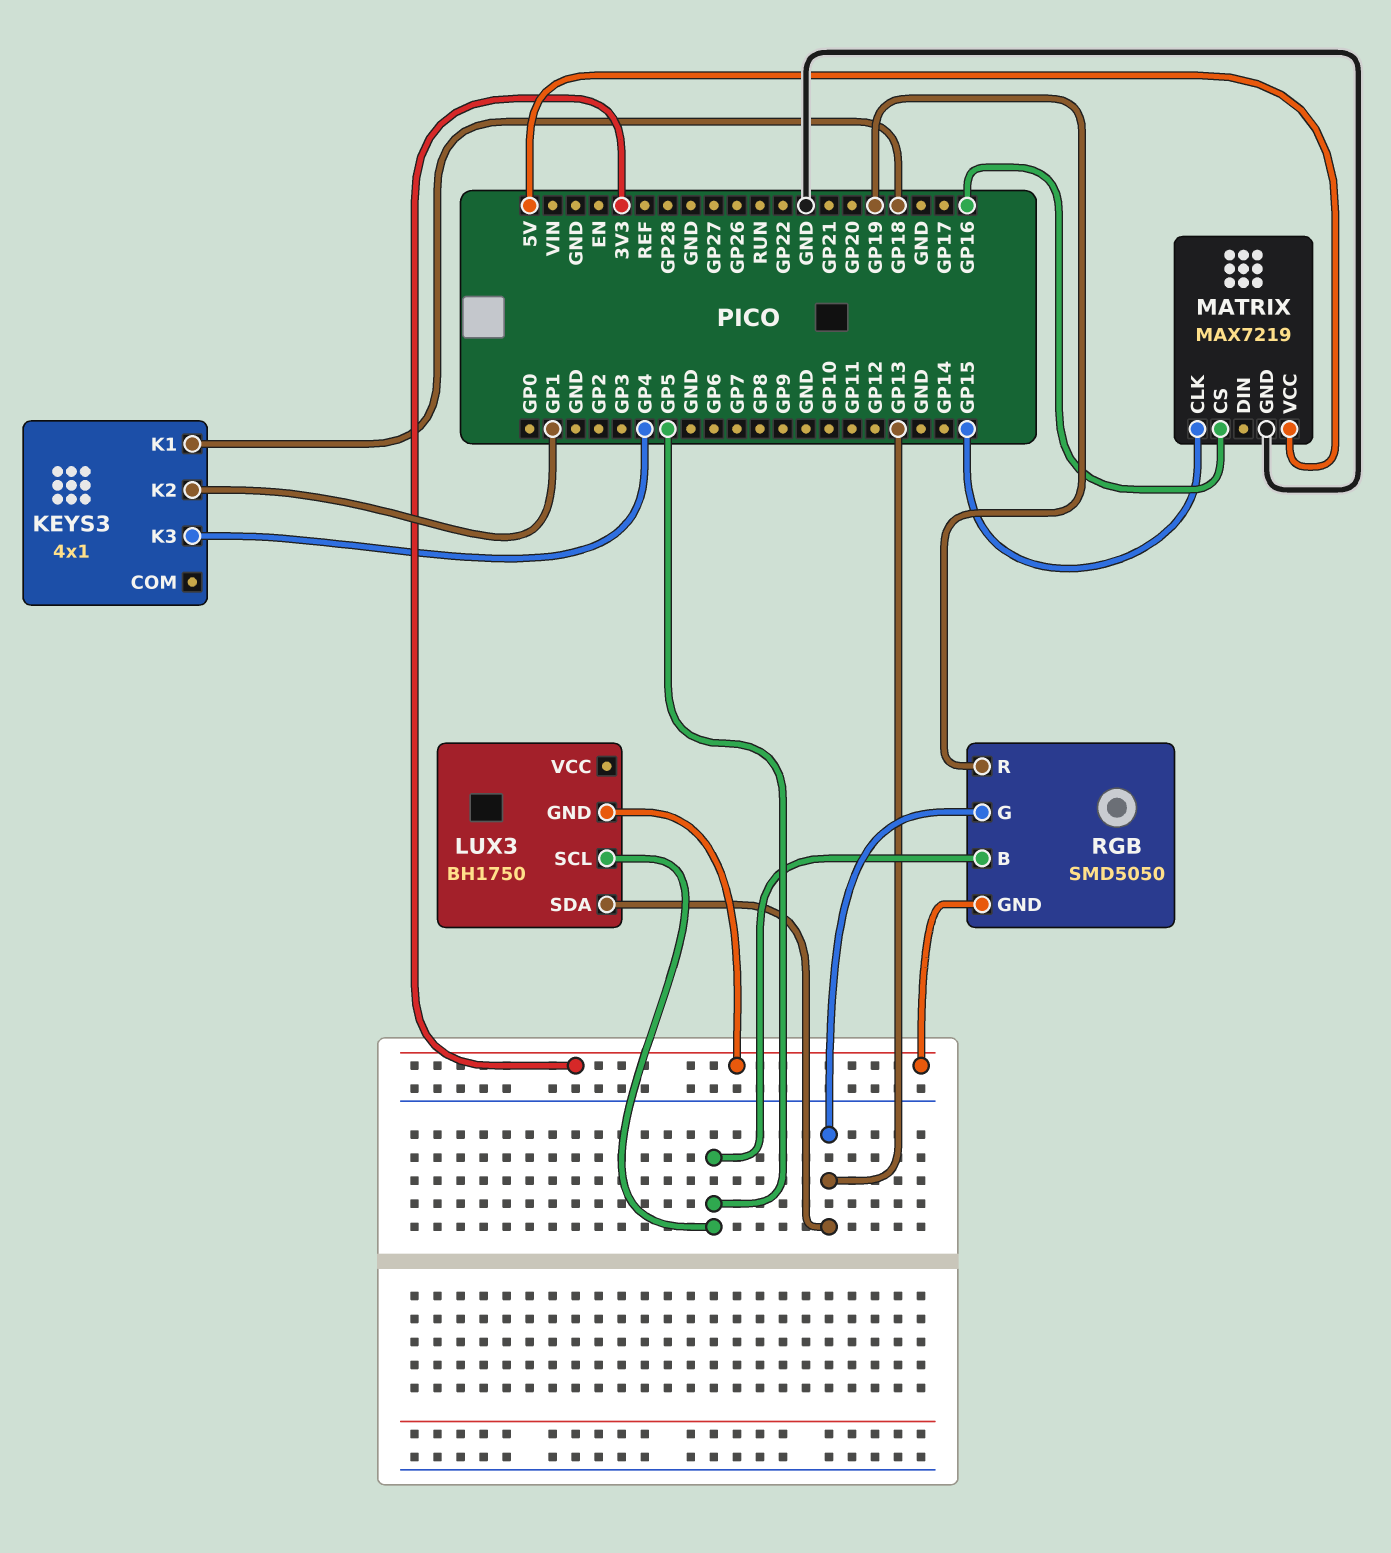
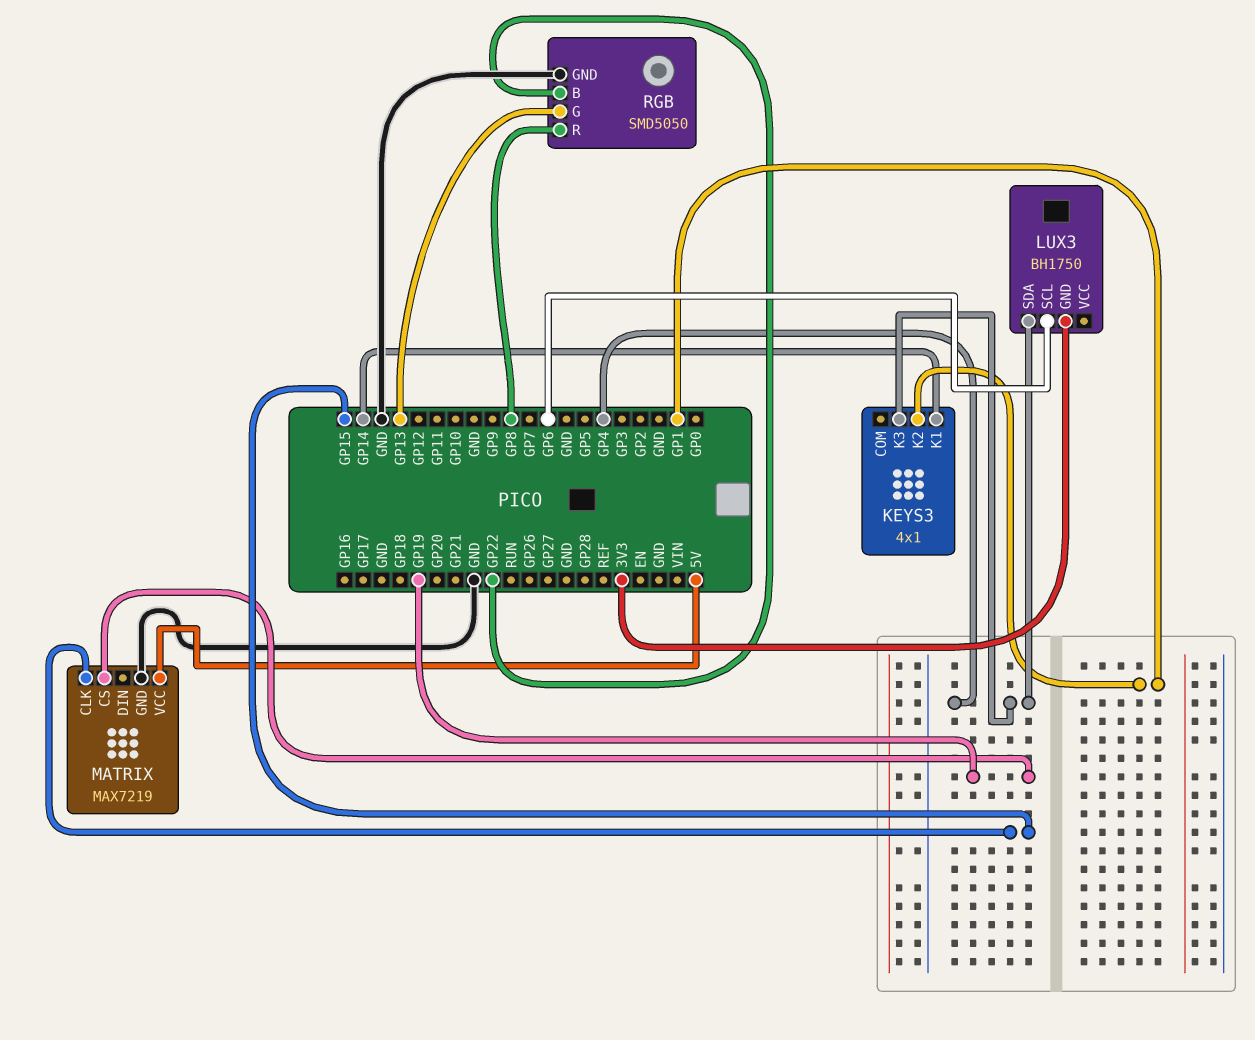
KEYS3 pin K1: GP18 -> GP14
LUX3 pin SCL: GP5 -> GP6
LUX3 pin SDA: GP13 -> GP4
MATRIX pin CS: GP16 -> GP19
RGB pin B: GP5 -> GP22
RGB pin GND: 3V3 -> GND
RGB pin R: GP19 -> GP8

